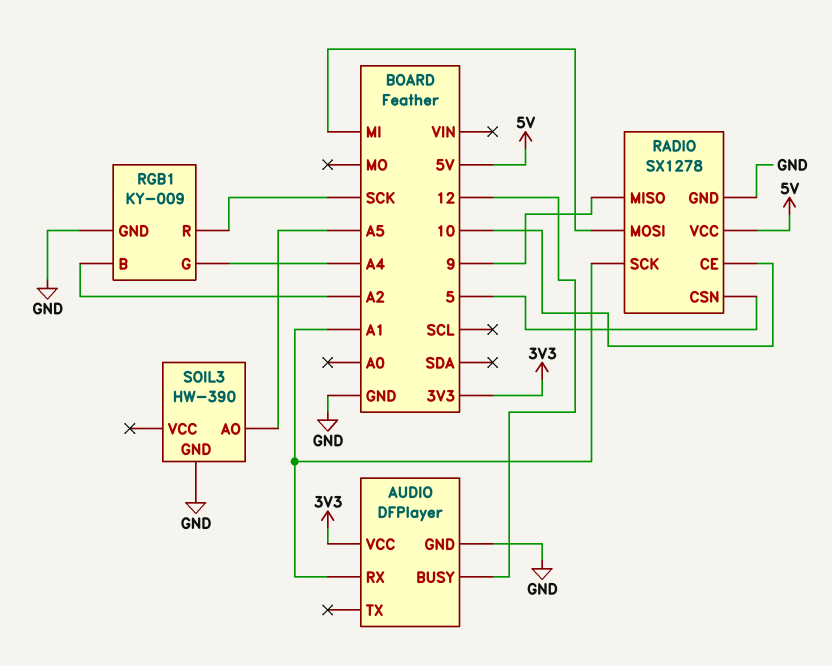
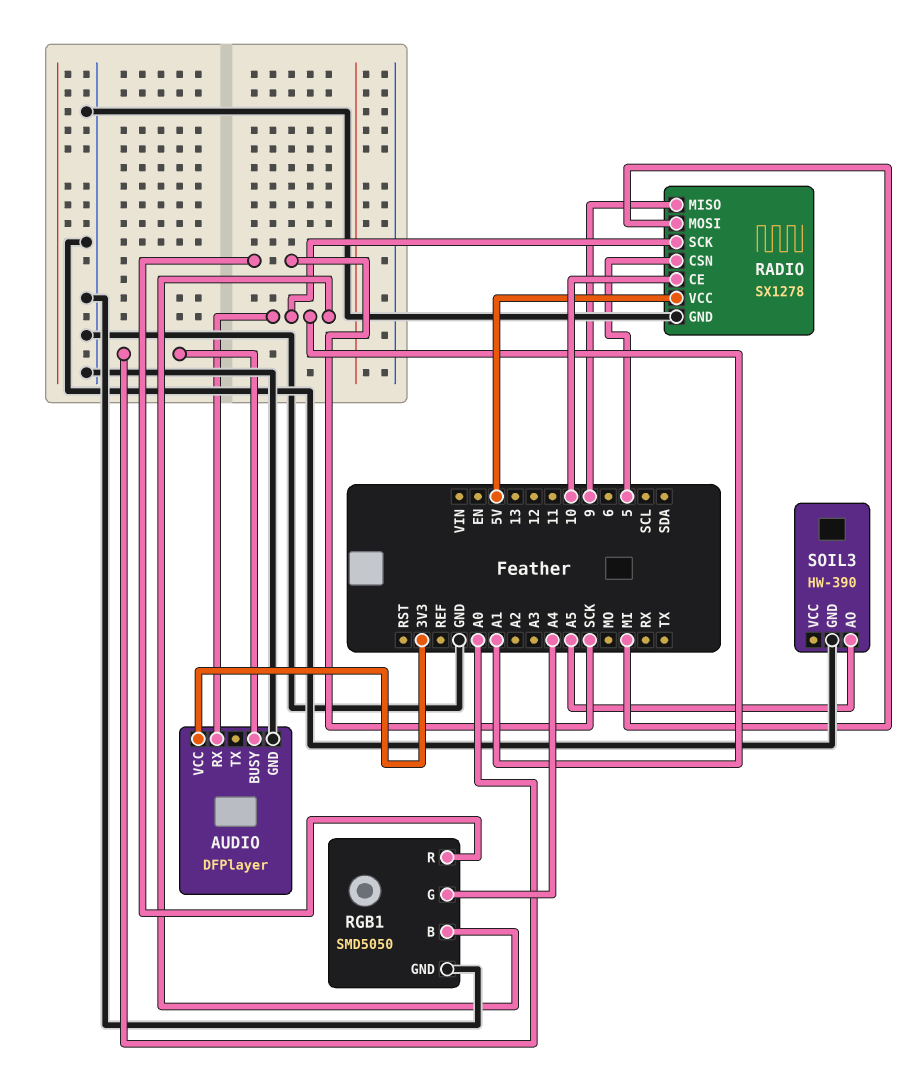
AUDIO pin BUSY: 12 -> A0
RGB1: KY-009 -> SMD5050
RGB1 pin B: A2 -> A1

